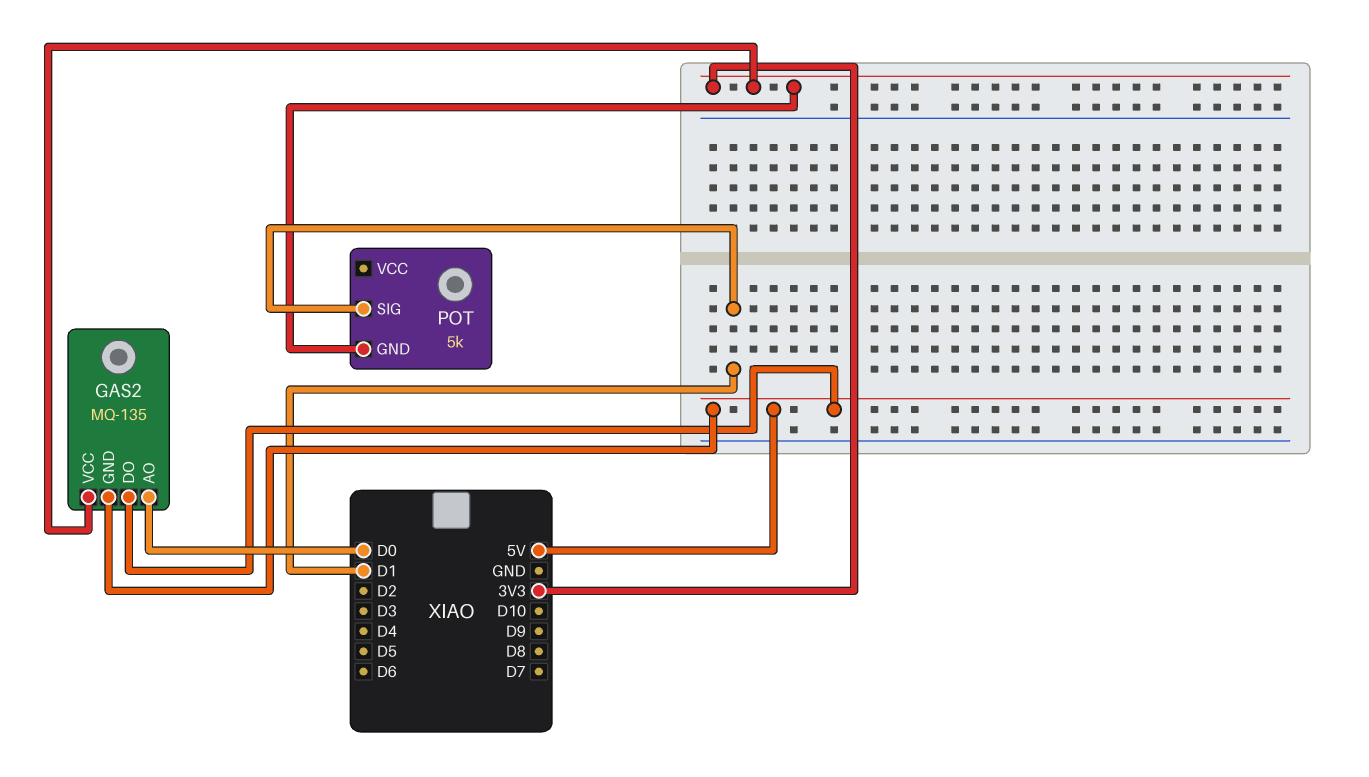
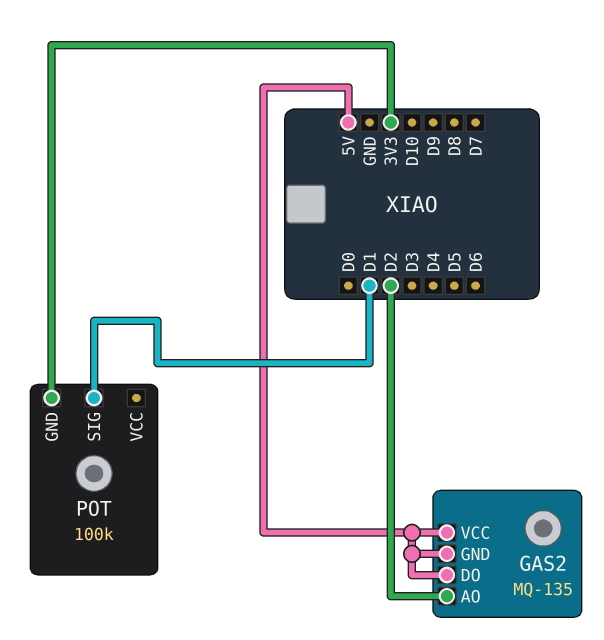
GAS2 pin AO: D0 -> D2
GAS2 pin VCC: 3V3 -> 5V
POT: 5k -> 100k

